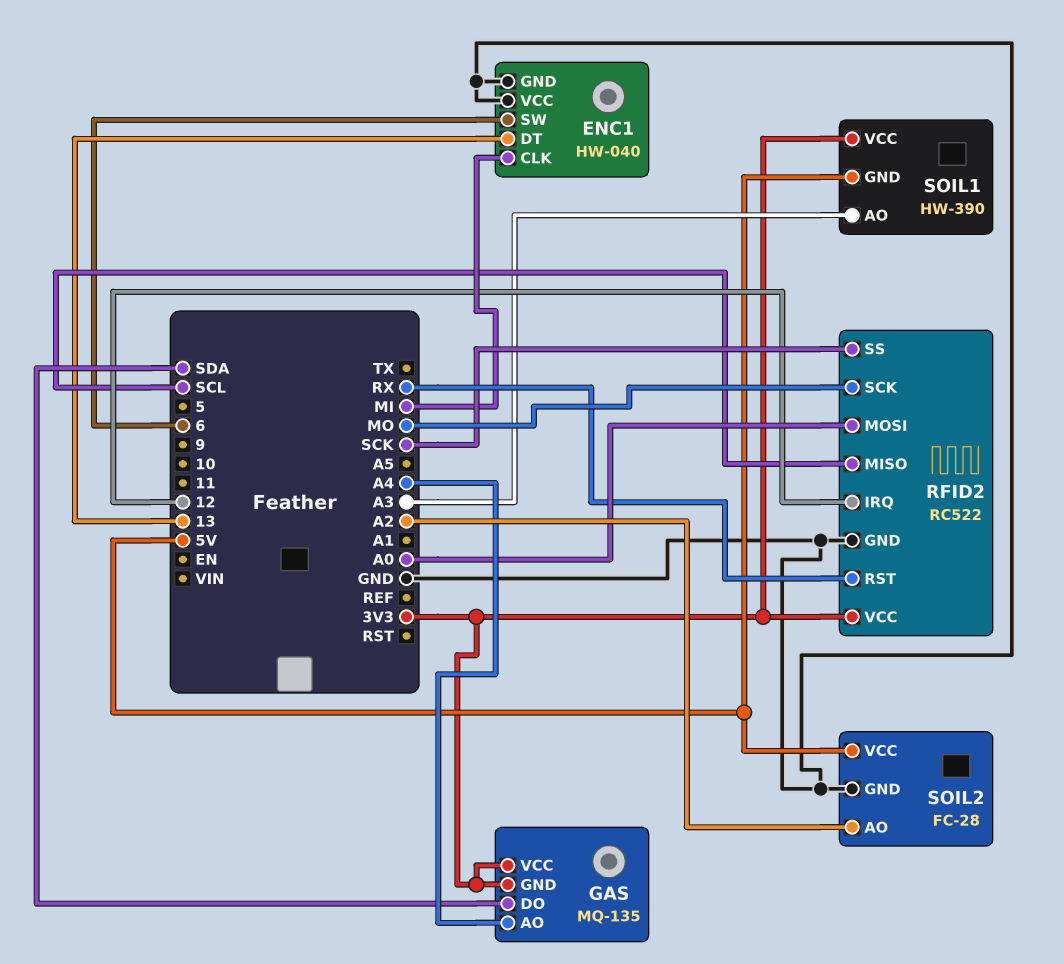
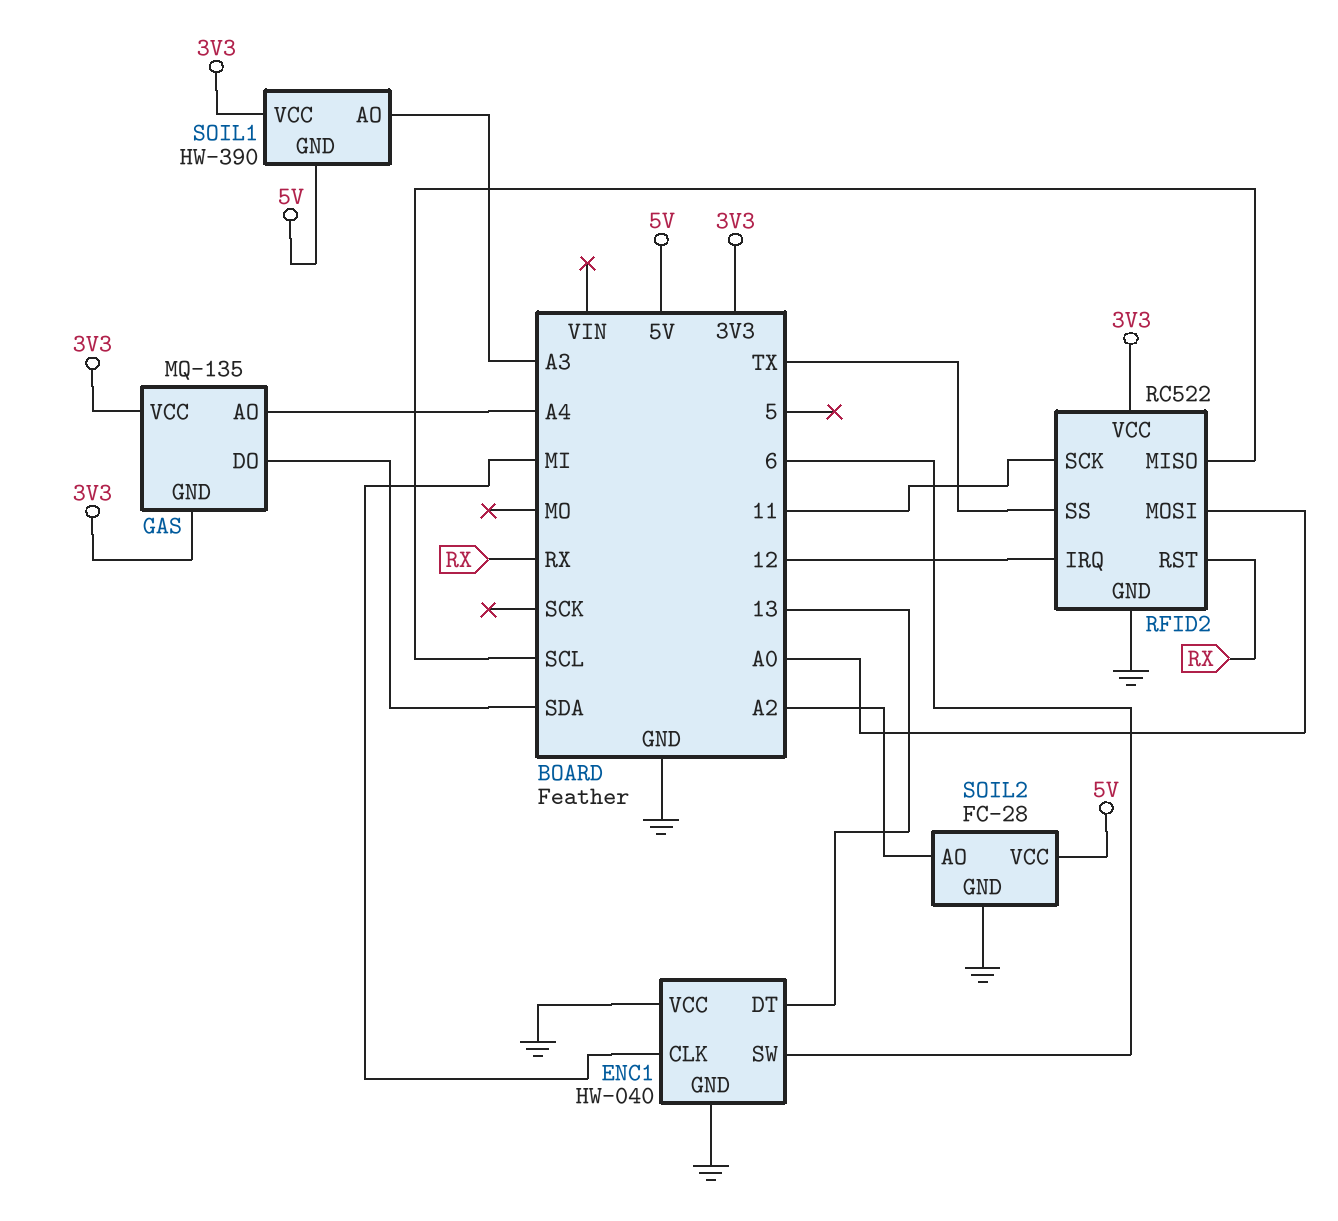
RFID2 pin SCK: MO -> 11
RFID2 pin SS: SCK -> TX

